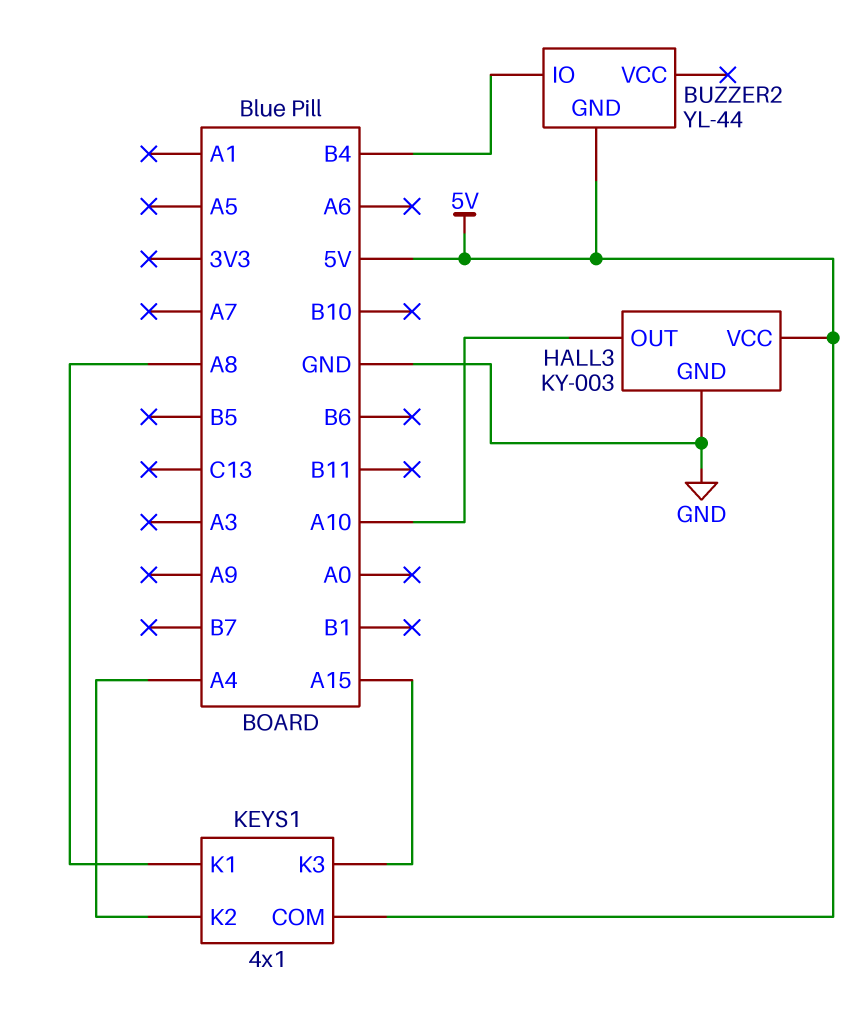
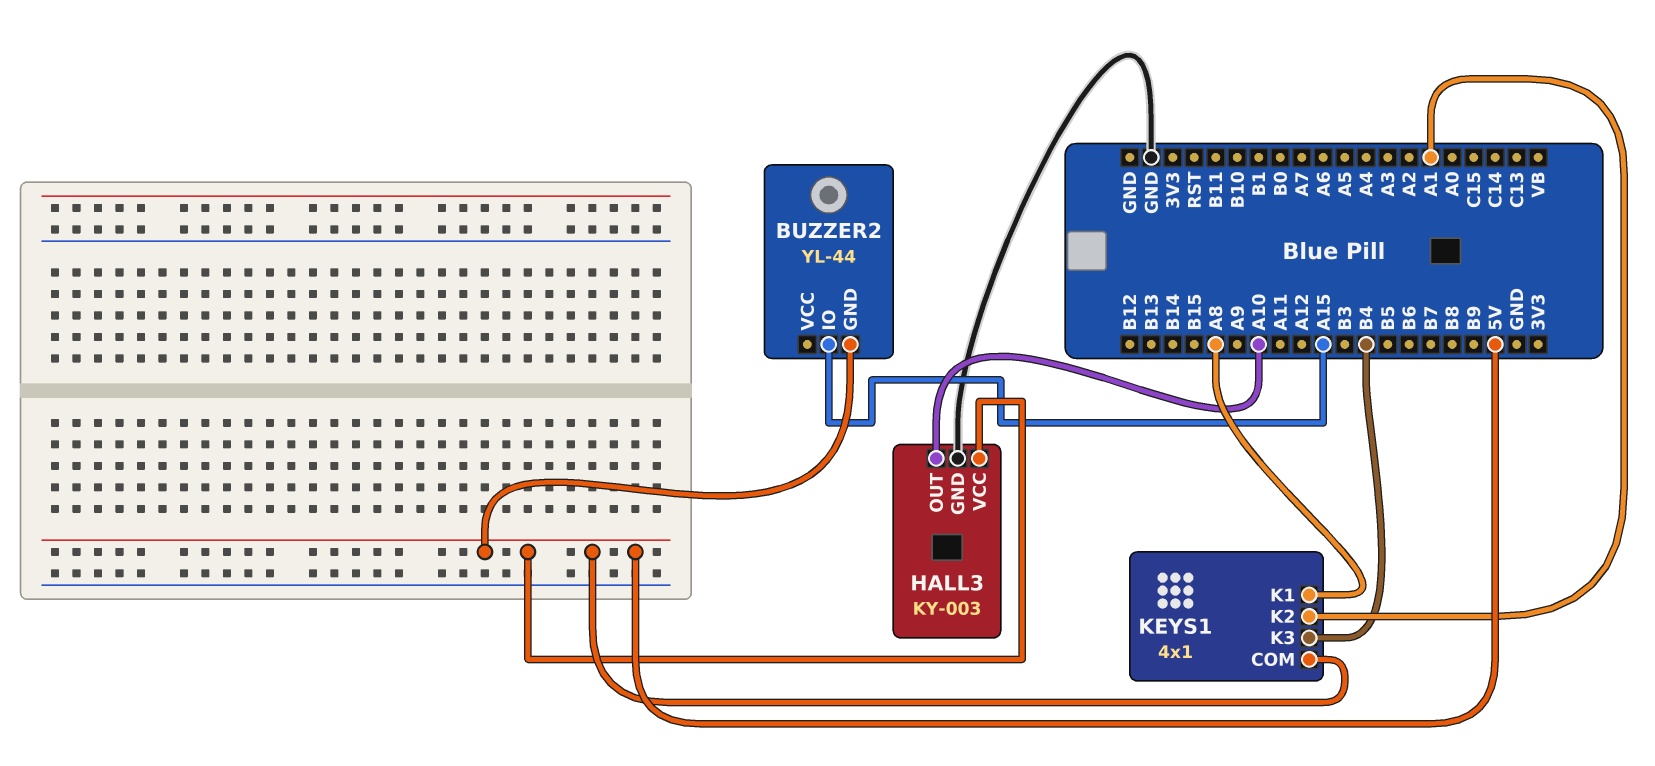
BUZZER2 pin IO: B4 -> A15
KEYS1 pin K2: A4 -> A1
KEYS1 pin K3: A15 -> B4

